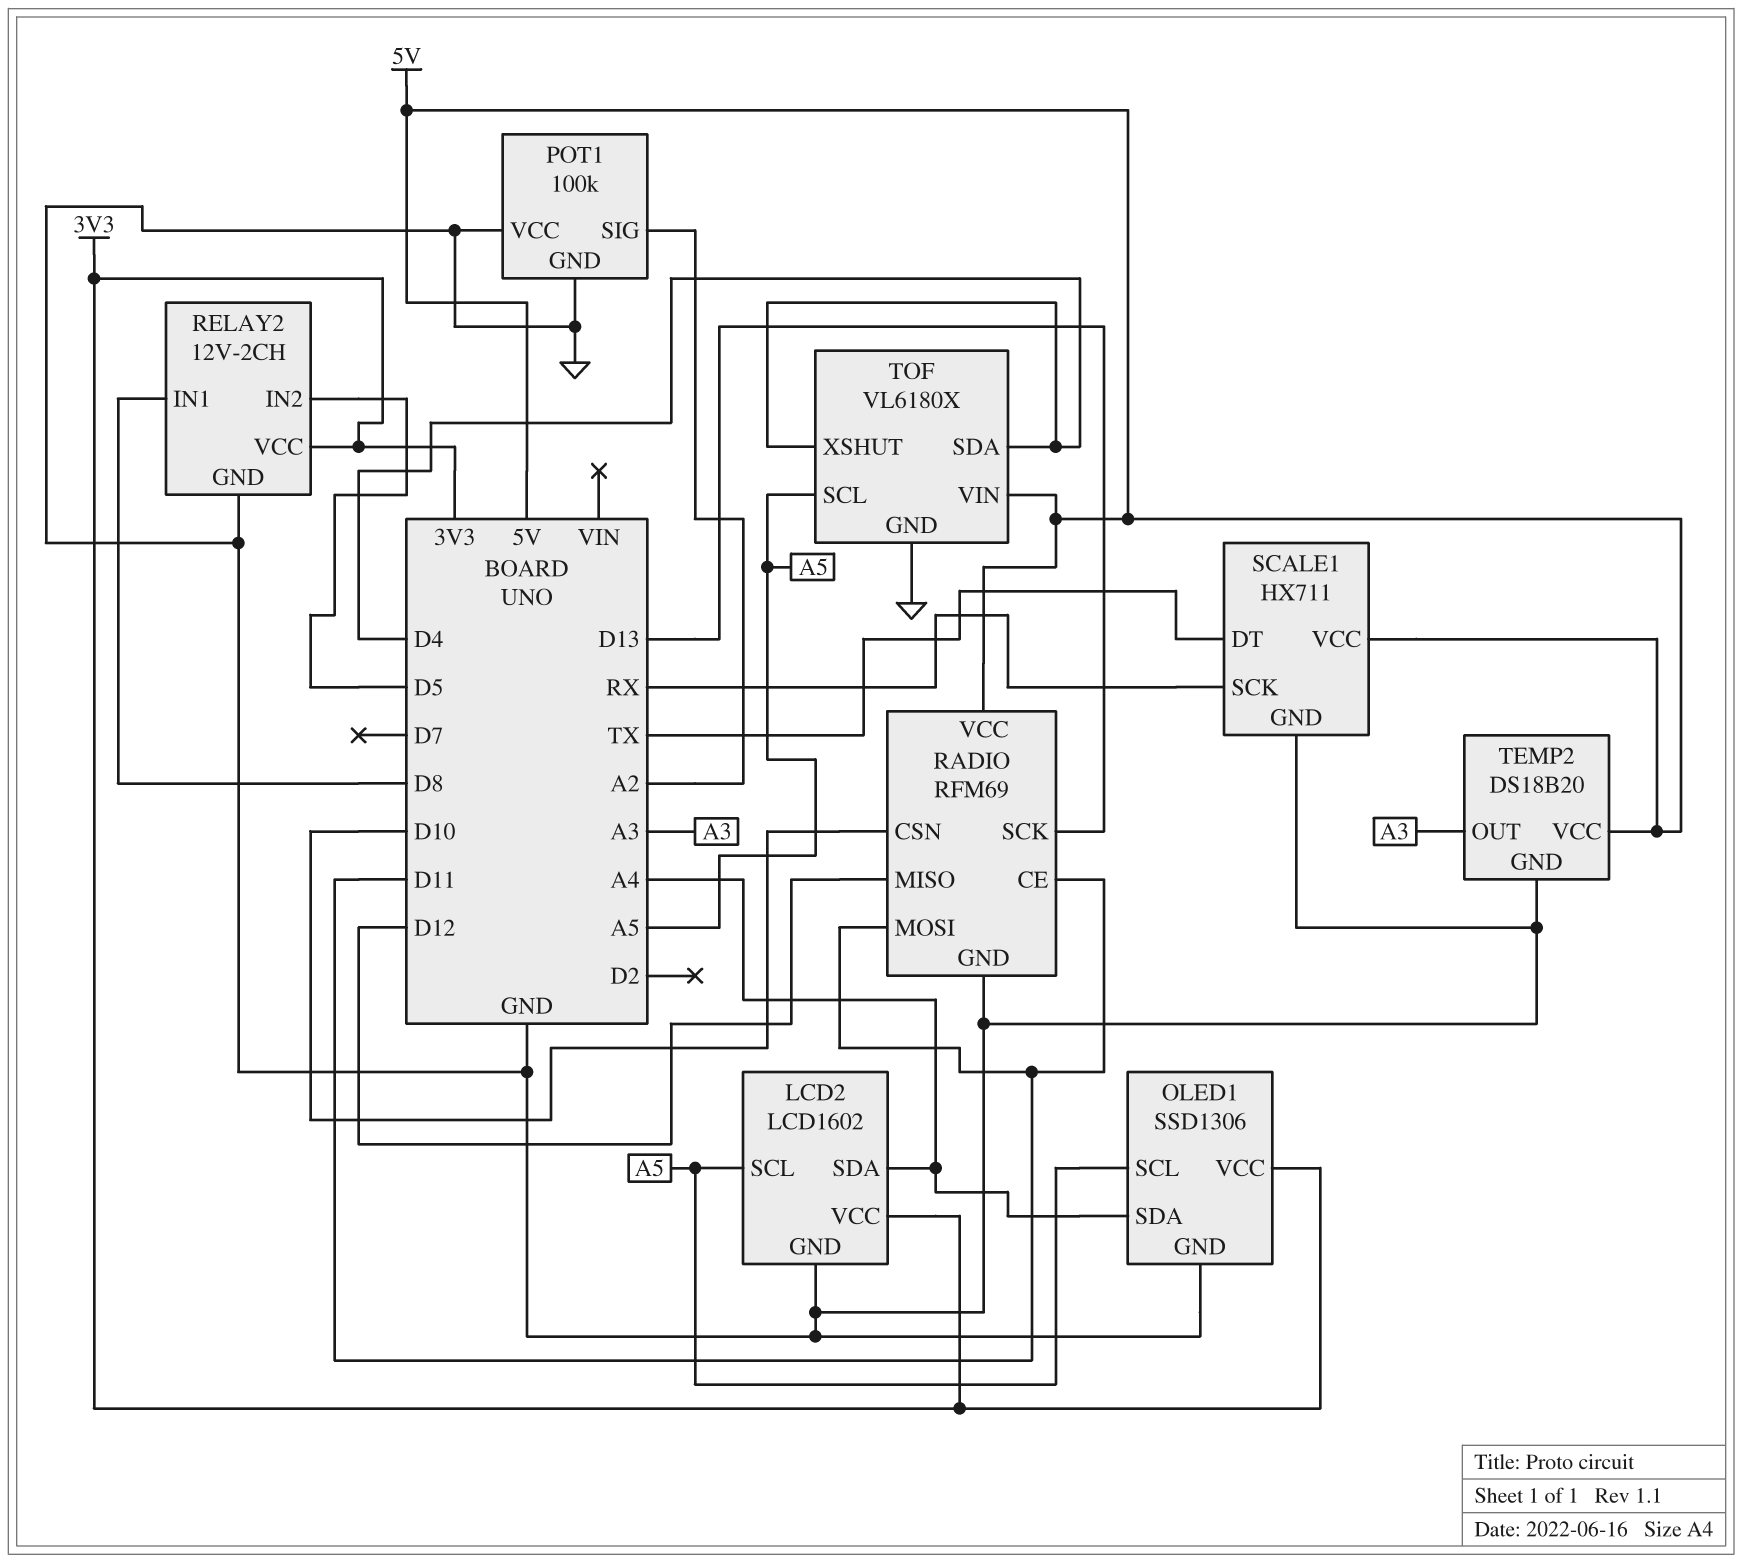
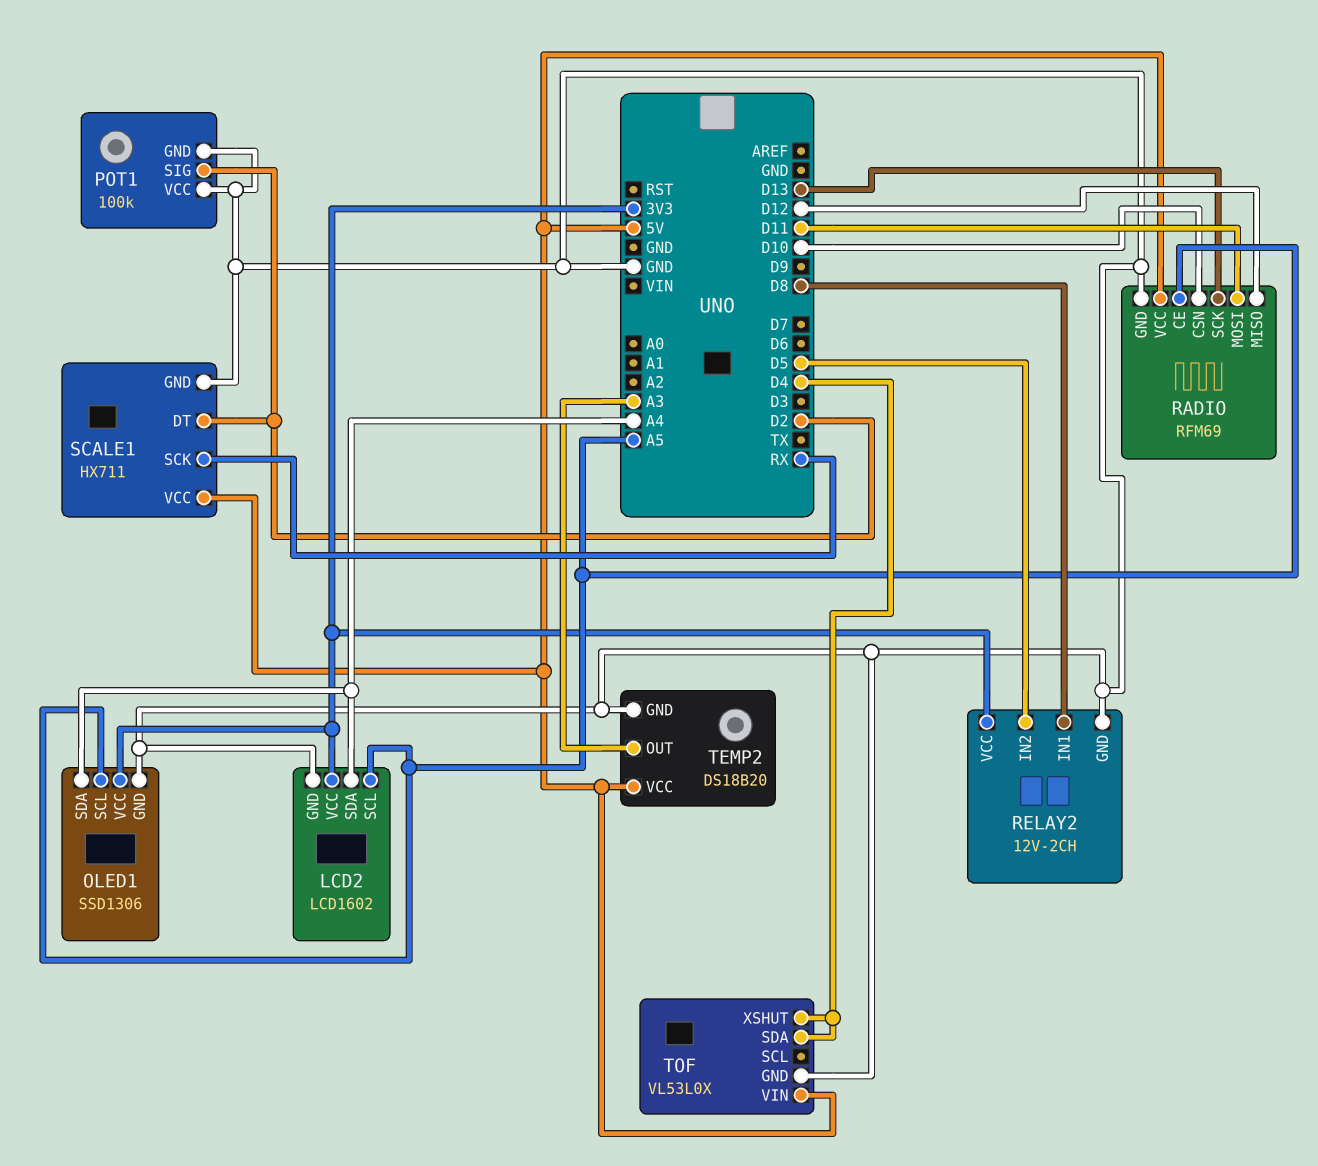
POT1 pin SIG: A2 -> D2
RADIO pin CE: D11 -> A5
SCALE1 pin DT: TX -> D2
TOF: VL6180X -> VL53L0X
TOF pin SCL: A5 -> none

